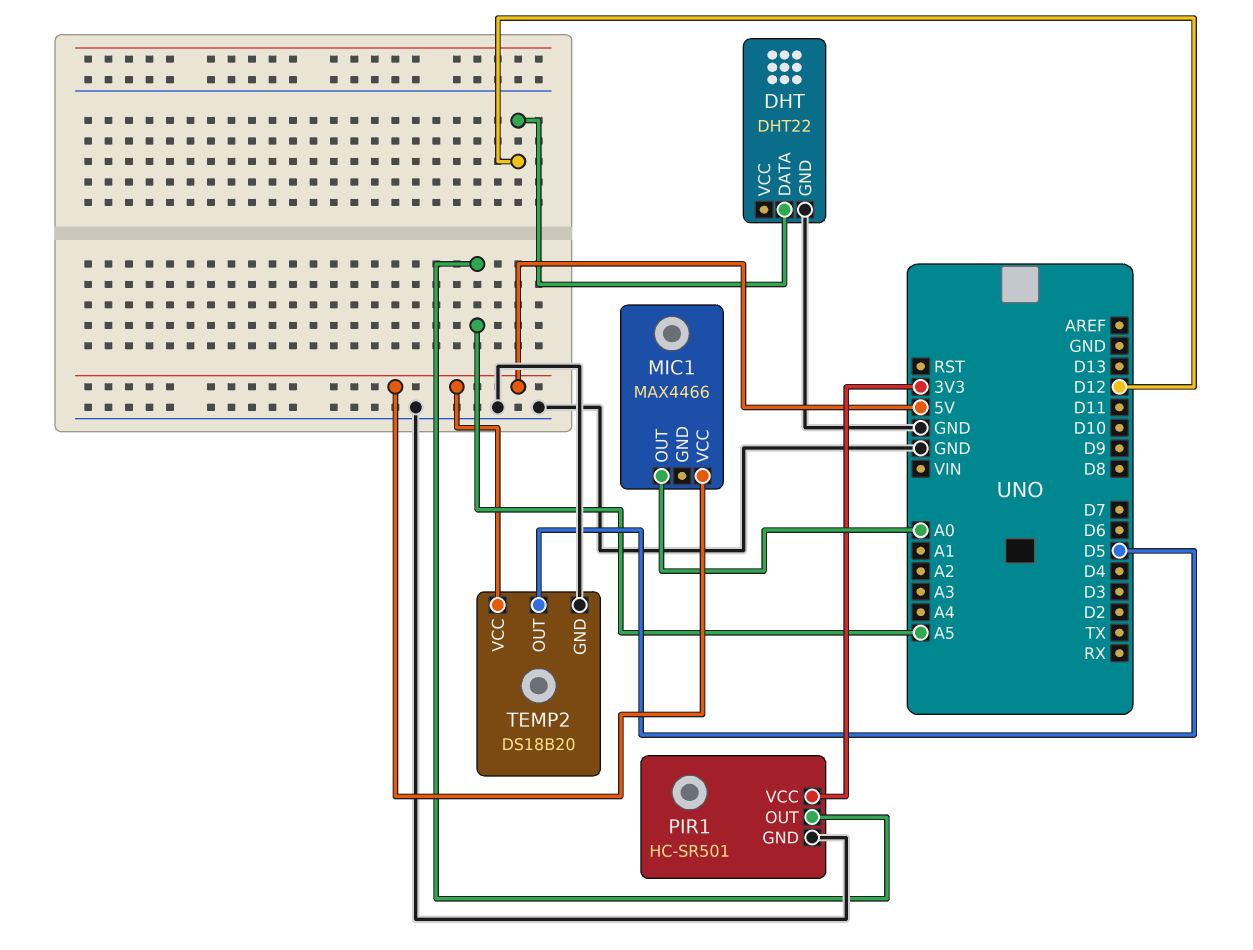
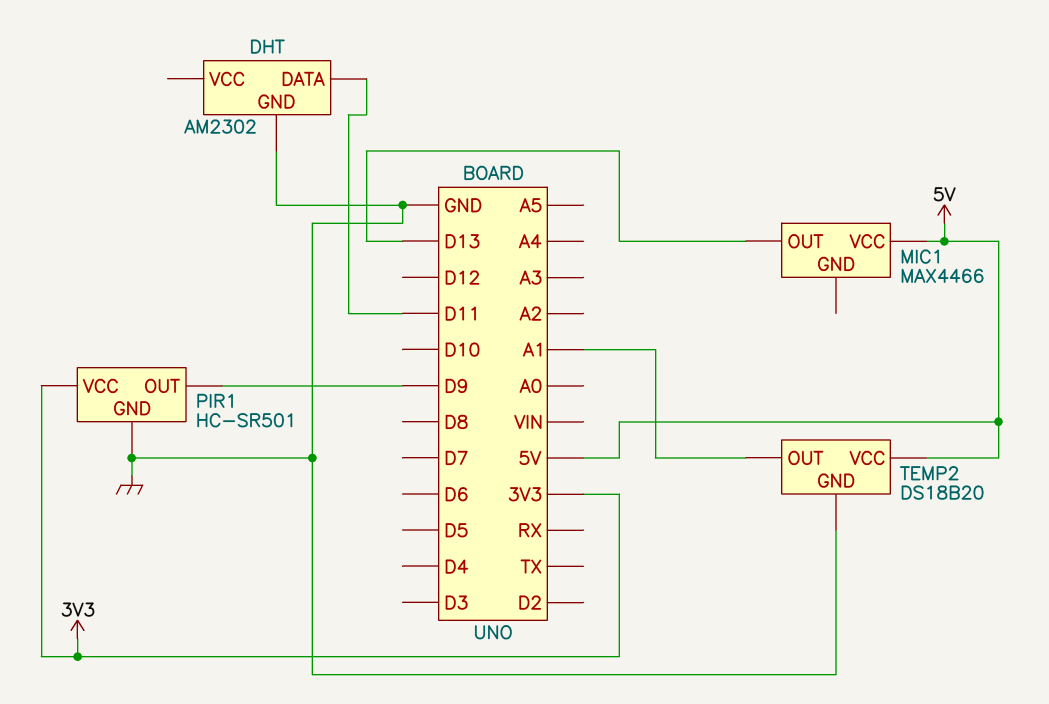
DHT: DHT22 -> AM2302
DHT pin DATA: D12 -> D11
MIC1 pin OUT: A0 -> D13
PIR1 pin OUT: A5 -> D9
TEMP2 pin OUT: D5 -> A1

